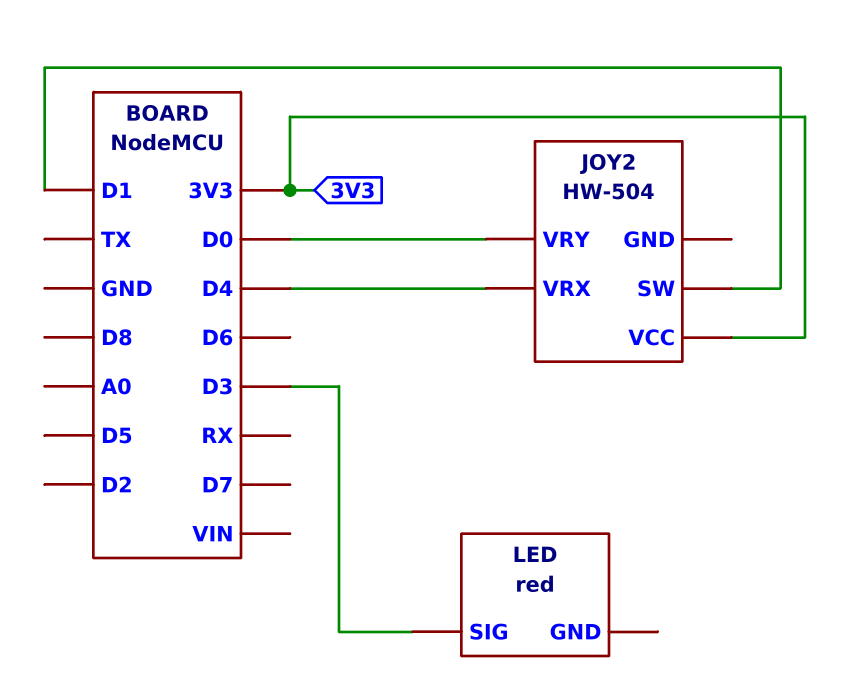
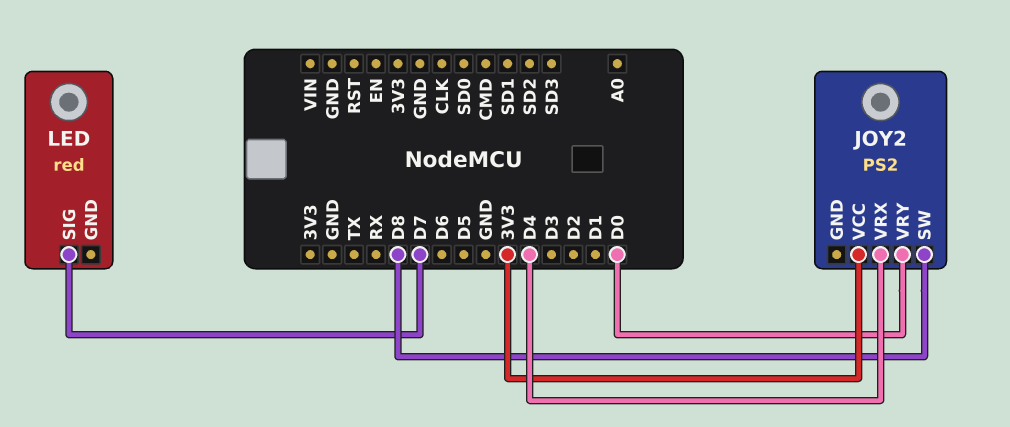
JOY2: HW-504 -> PS2
JOY2 pin SW: D1 -> D8
LED pin SIG: D3 -> D7

